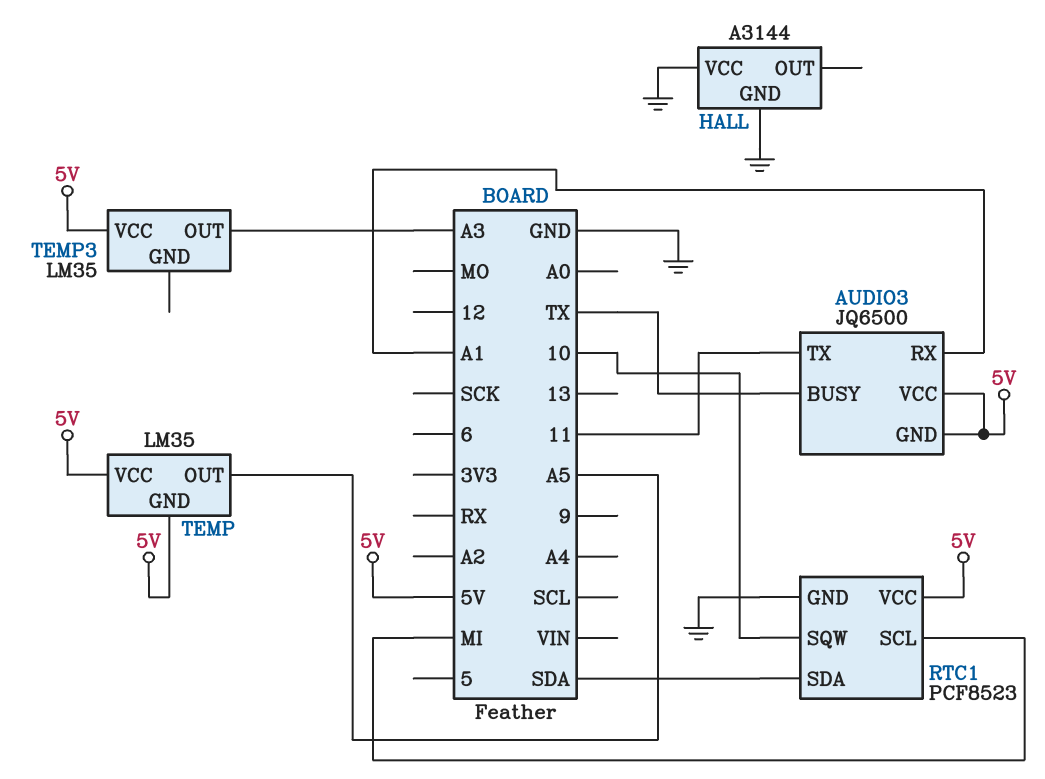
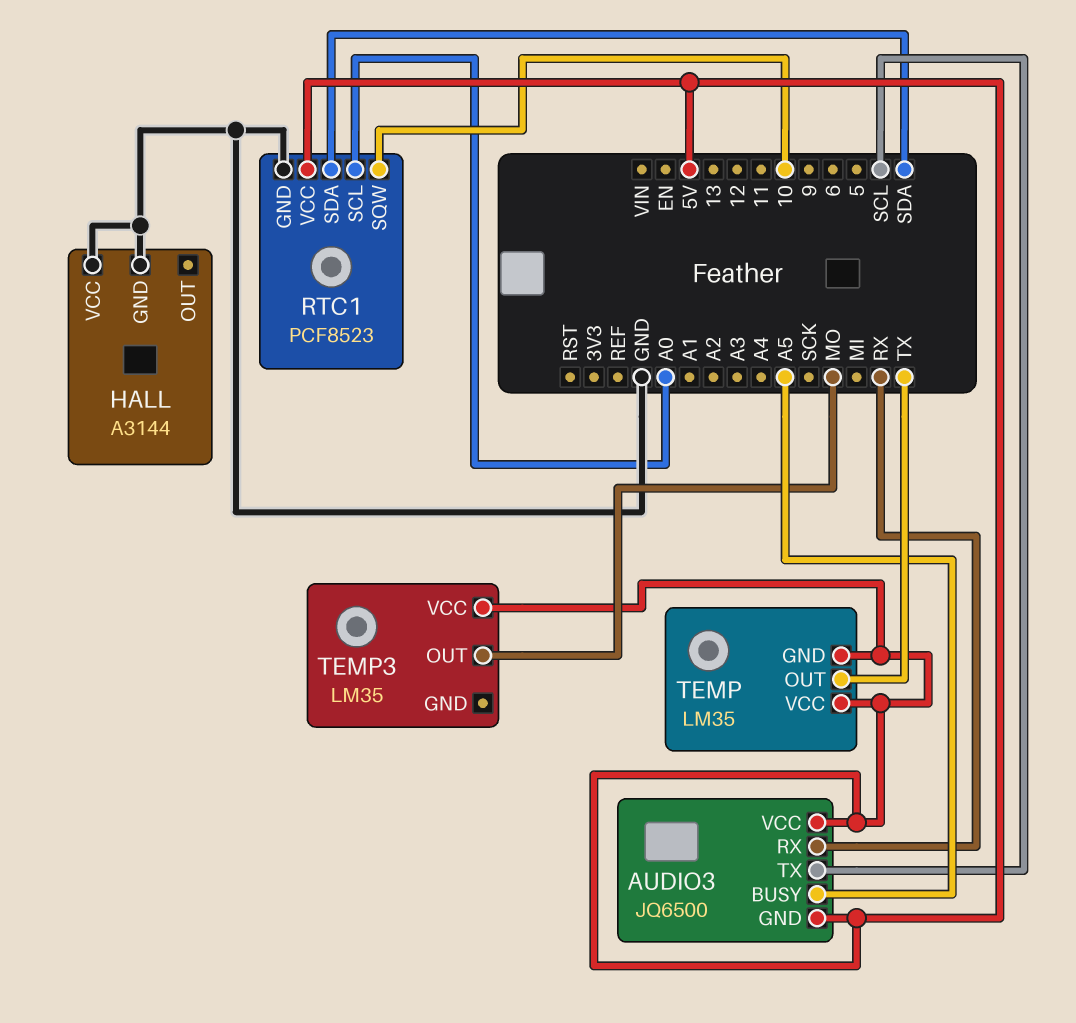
AUDIO3 pin BUSY: TX -> A5
AUDIO3 pin RX: A1 -> RX
AUDIO3 pin TX: 11 -> SCL
RTC1 pin SCL: MI -> A0
TEMP pin OUT: A5 -> TX
TEMP3 pin OUT: A3 -> MO

